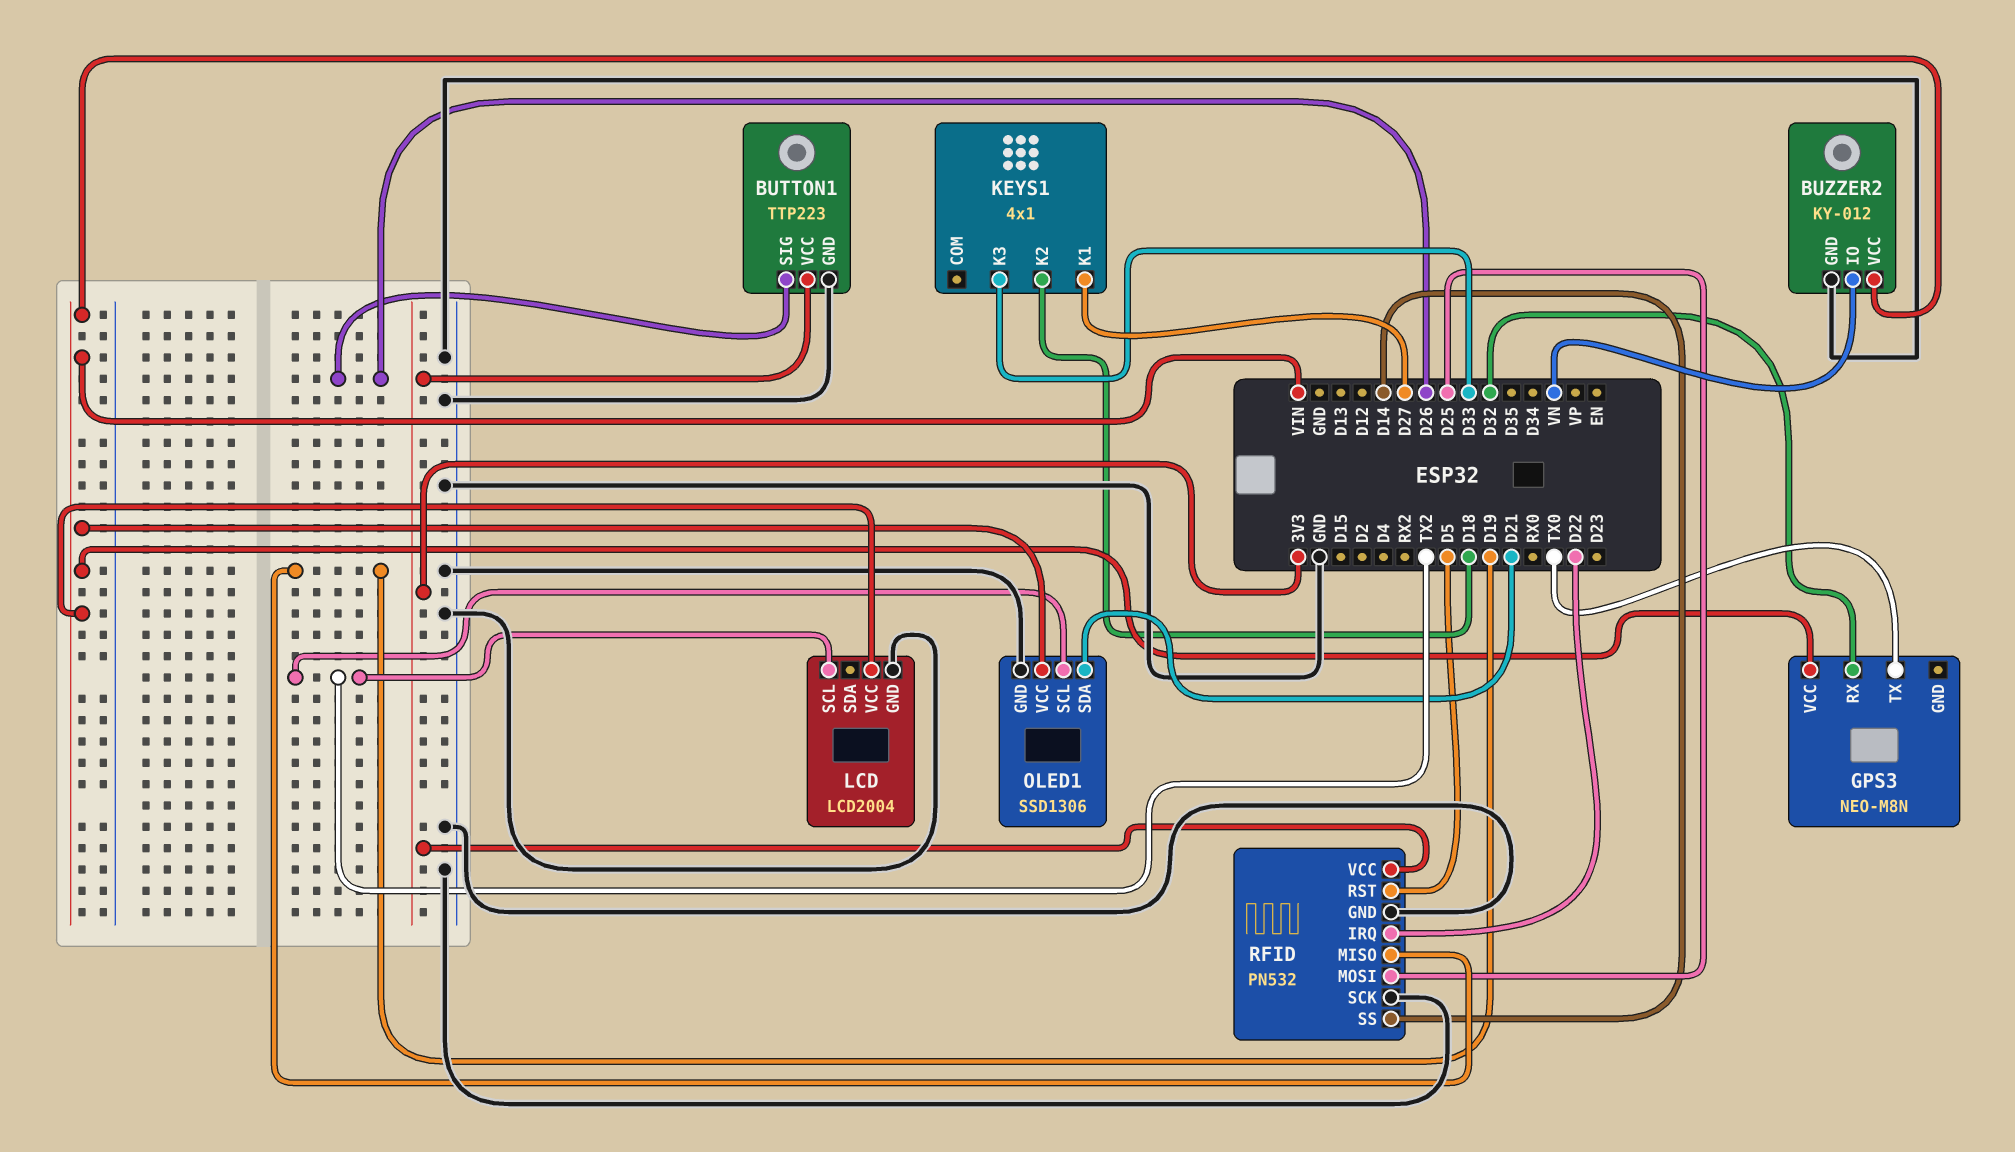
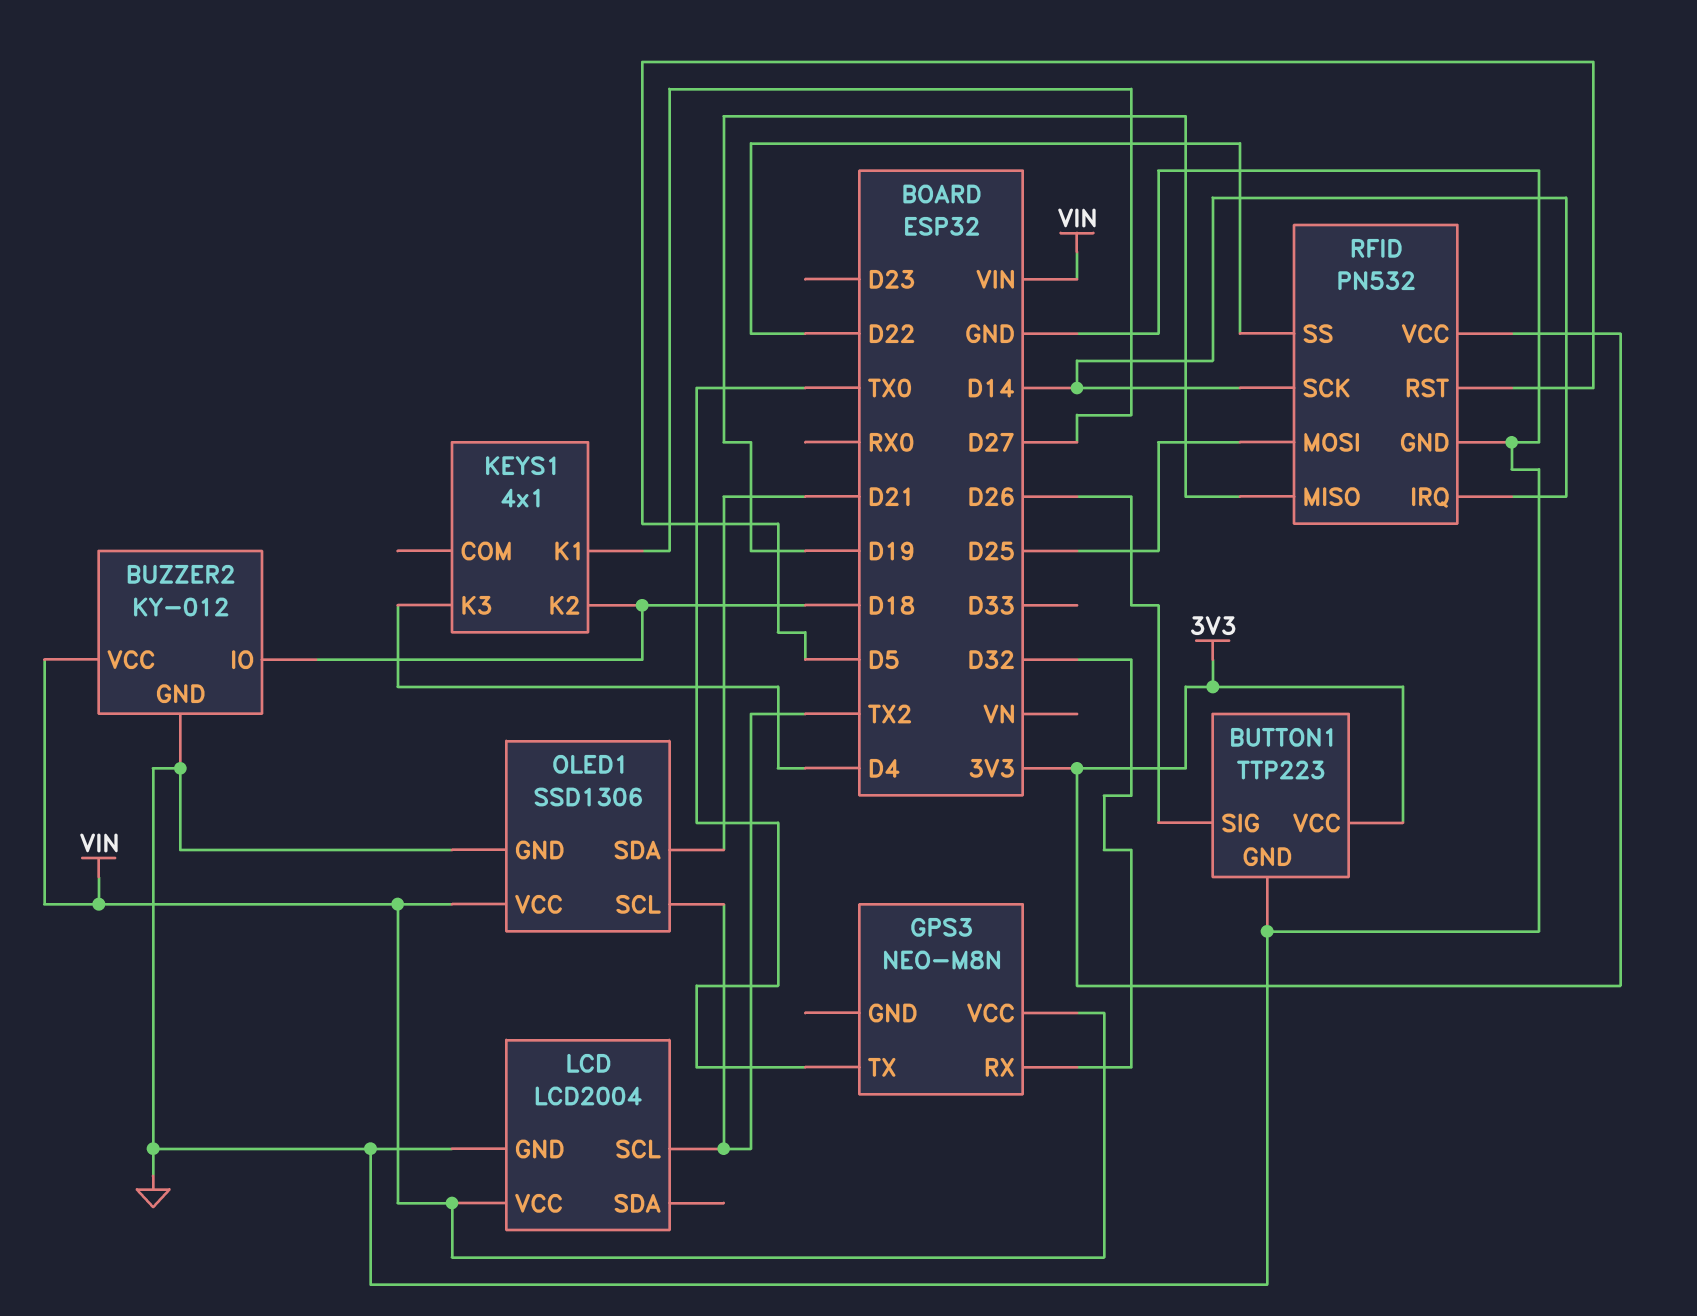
BUZZER2 pin IO: VN -> D18
KEYS1 pin K3: D33 -> D4
RFID pin IRQ: D22 -> D14
RFID pin SCK: GND -> D14
RFID pin SS: D14 -> D22

